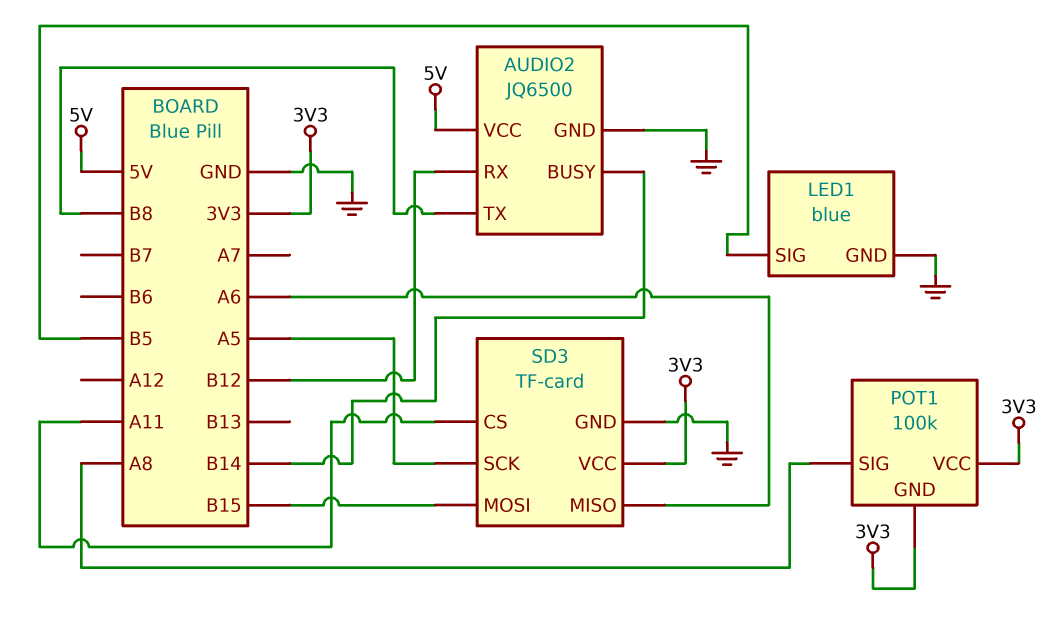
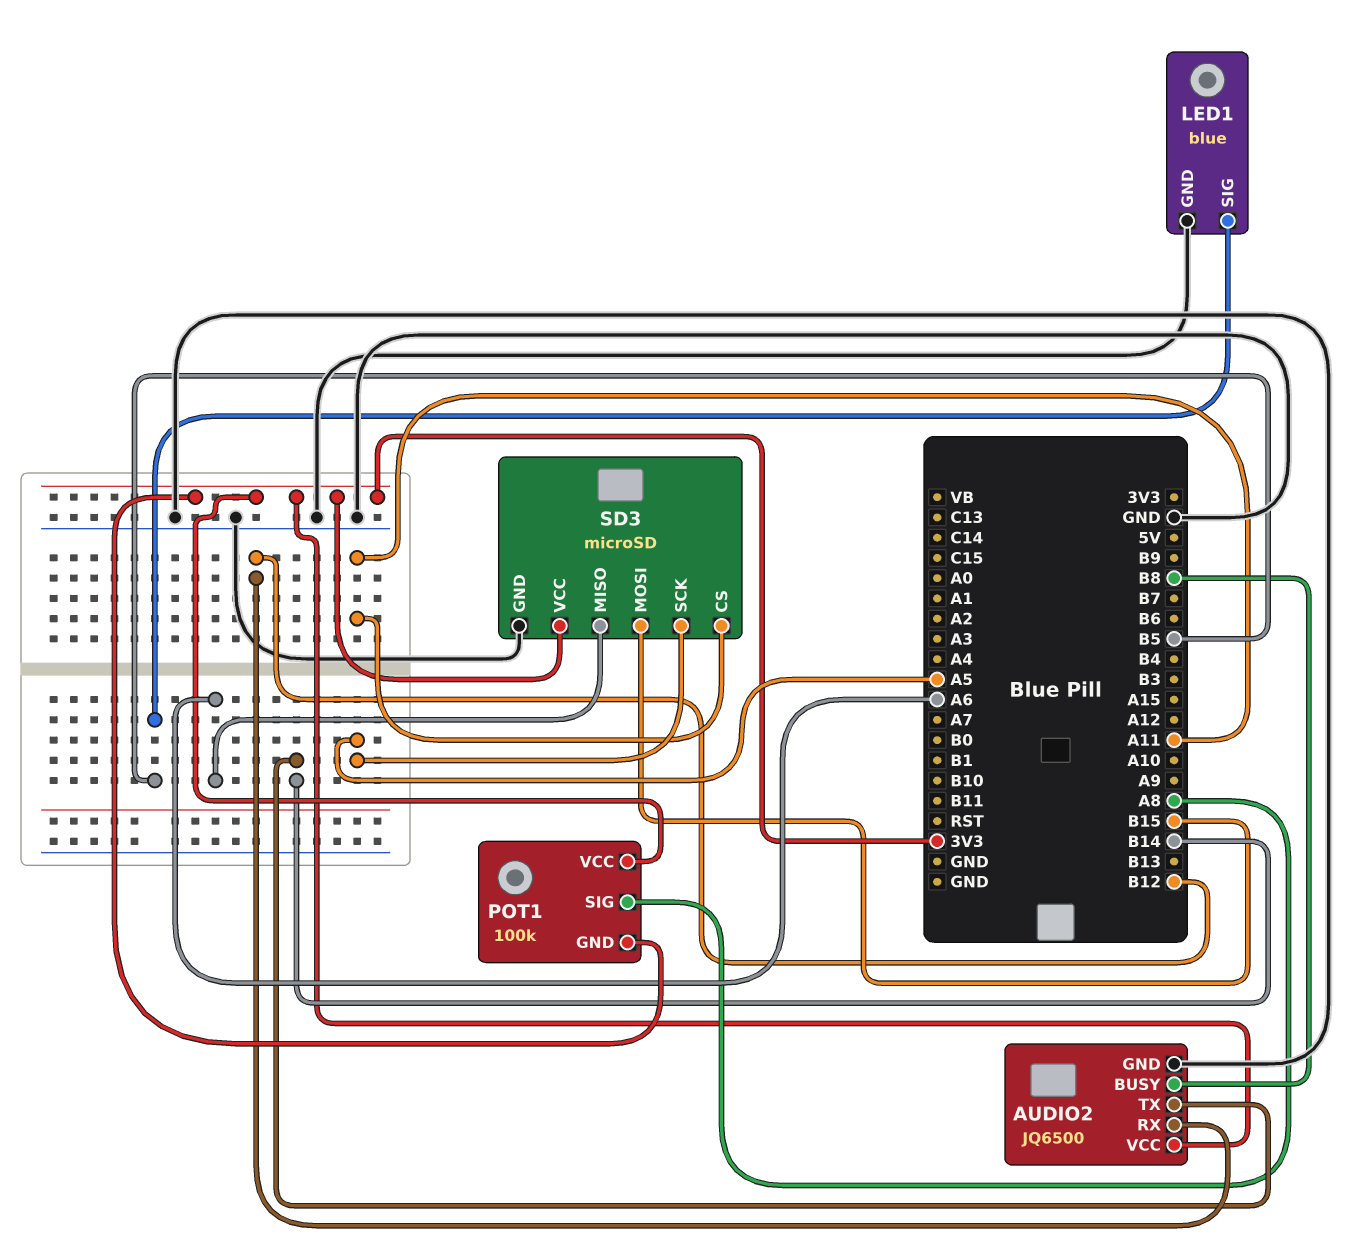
AUDIO2 pin BUSY: B14 -> B8
AUDIO2 pin TX: B8 -> B14
AUDIO2 pin VCC: 5V -> 3V3
SD3: TF-card -> microSD

